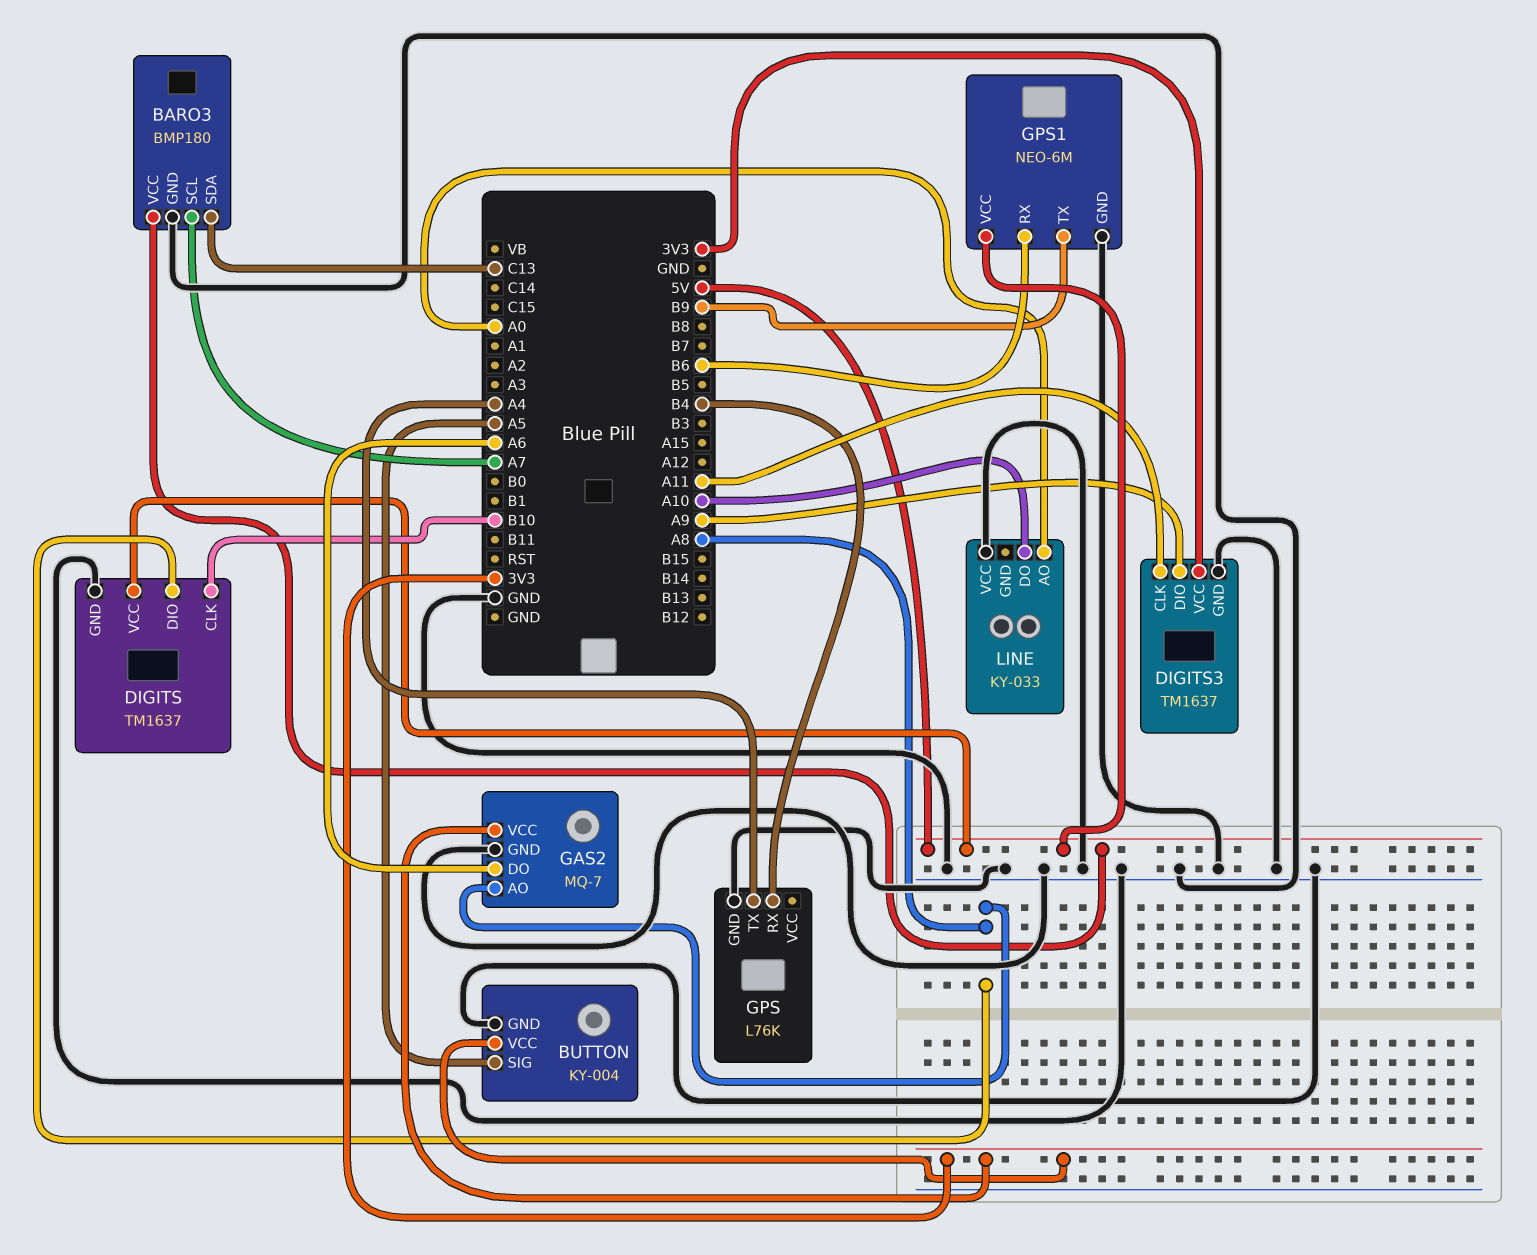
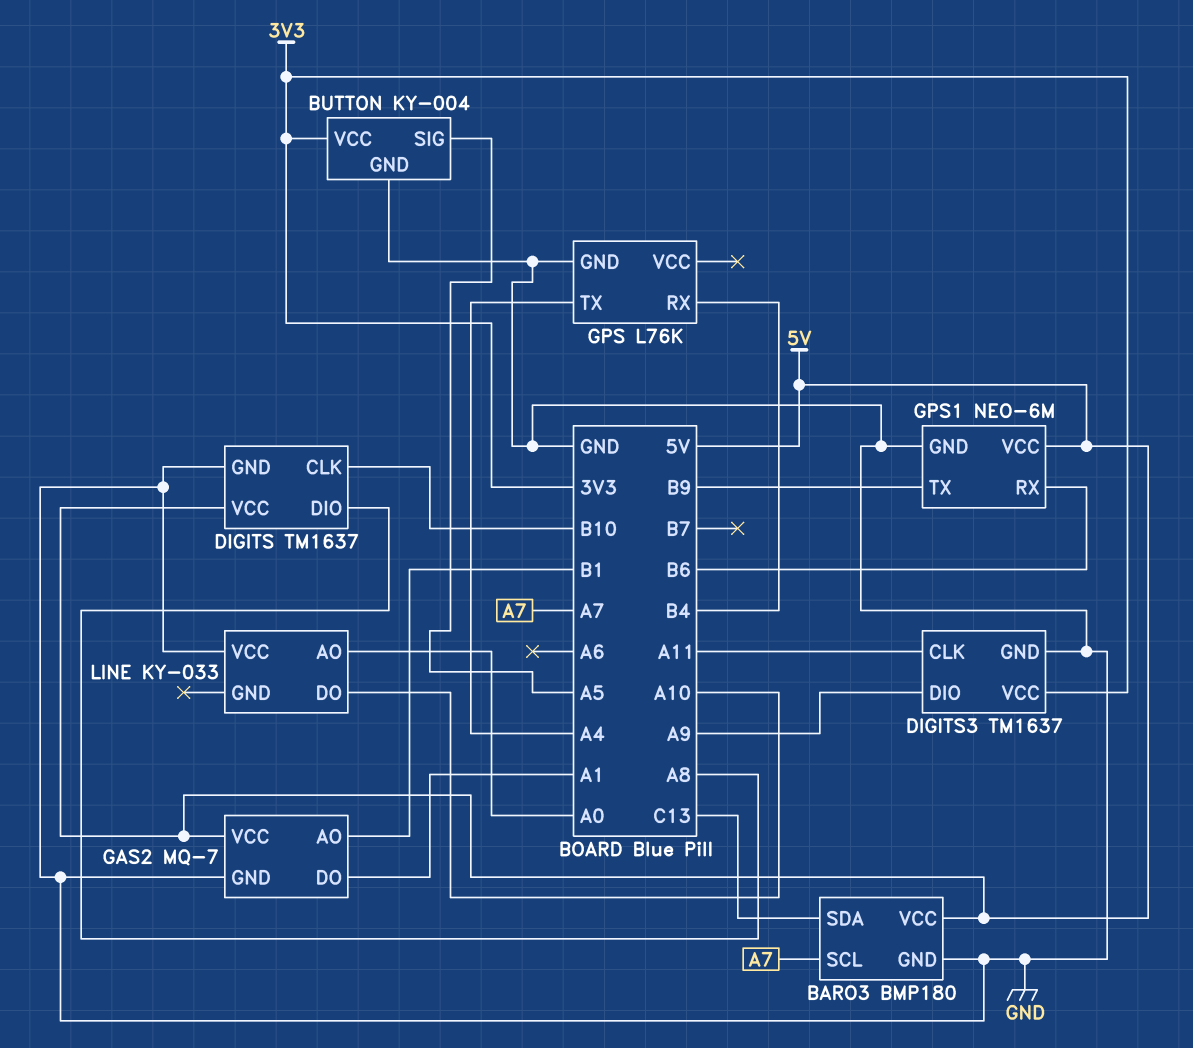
GAS2 pin AO: A8 -> B1
GAS2 pin DO: A6 -> A1
GAS2 pin VCC: 3V3 -> 5V

